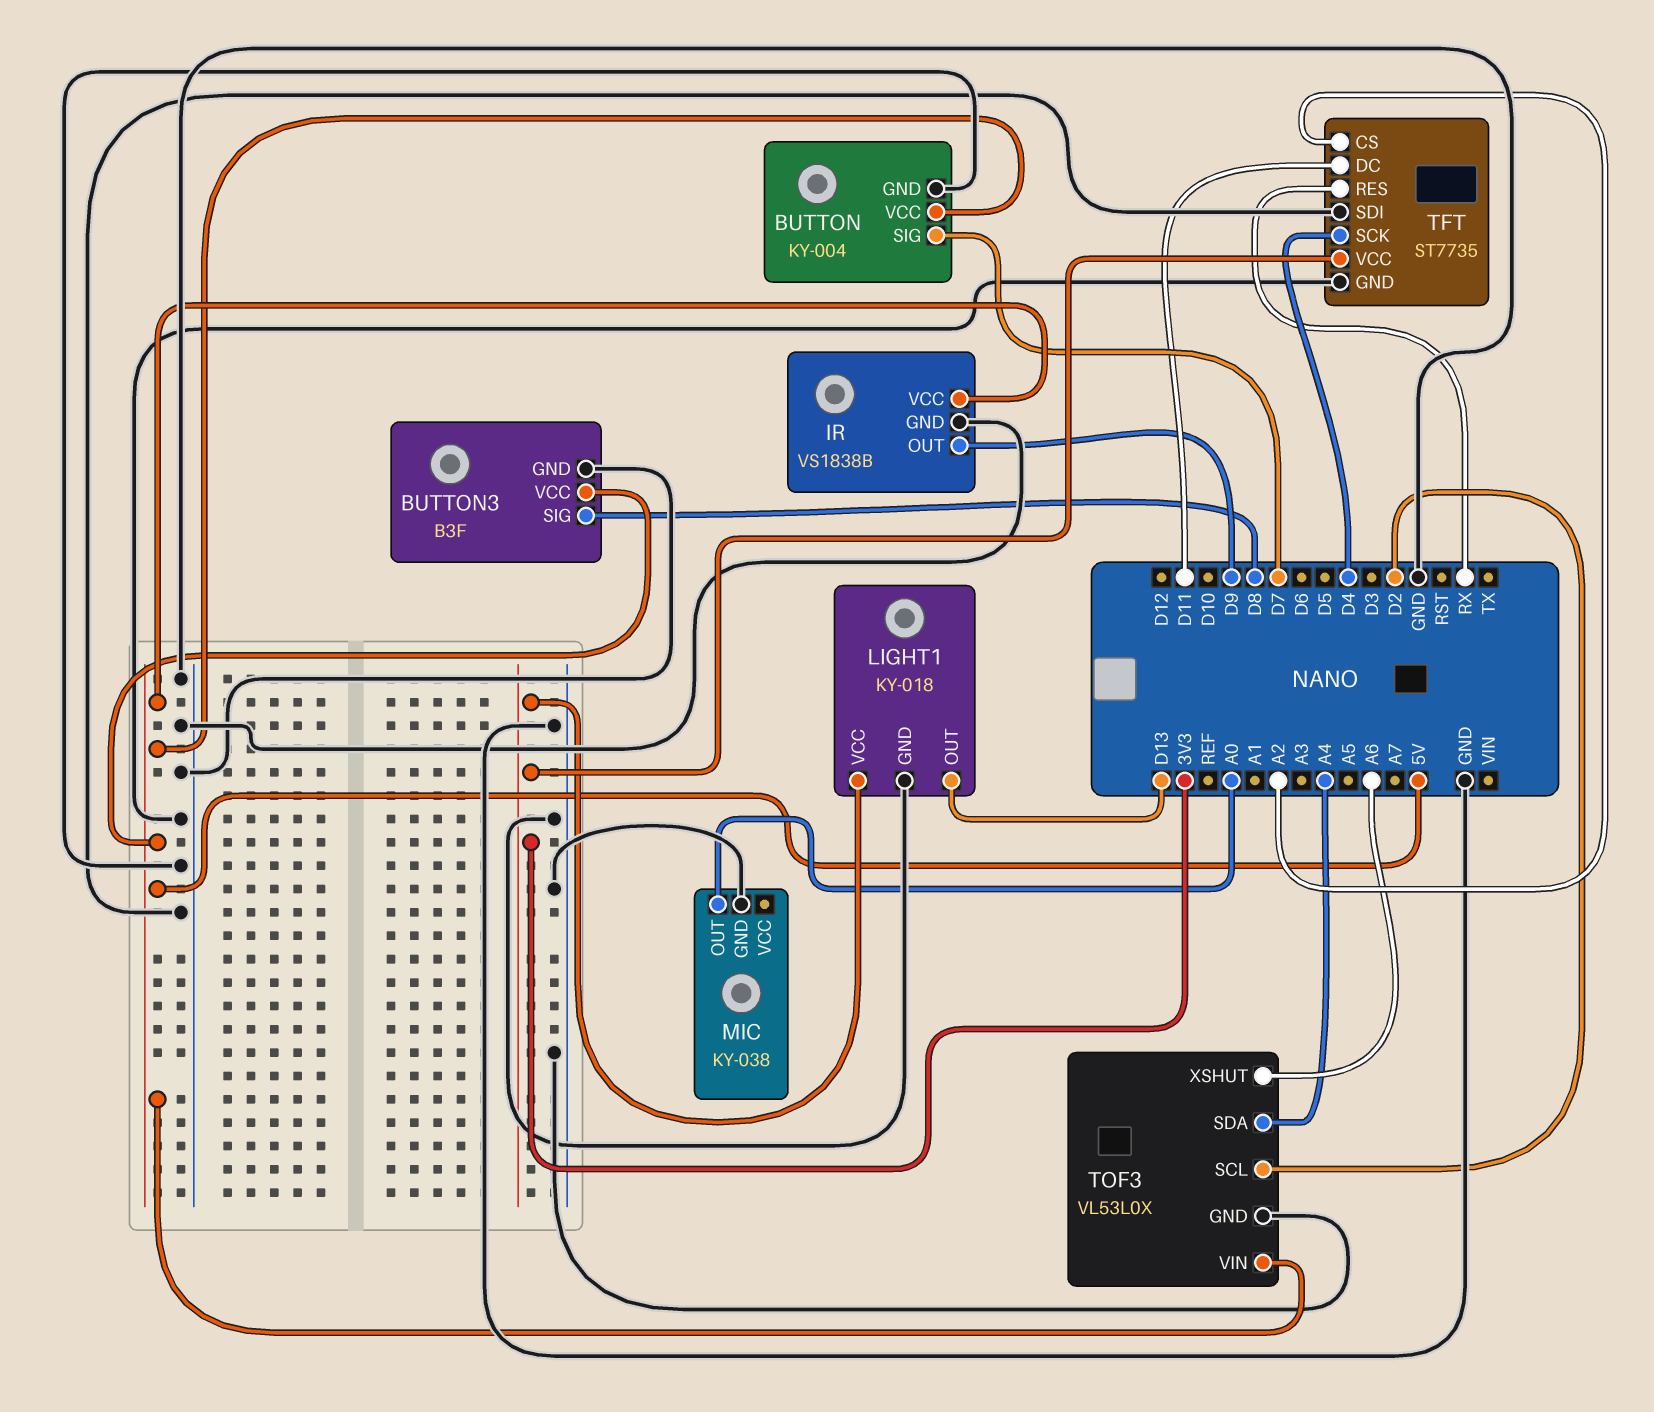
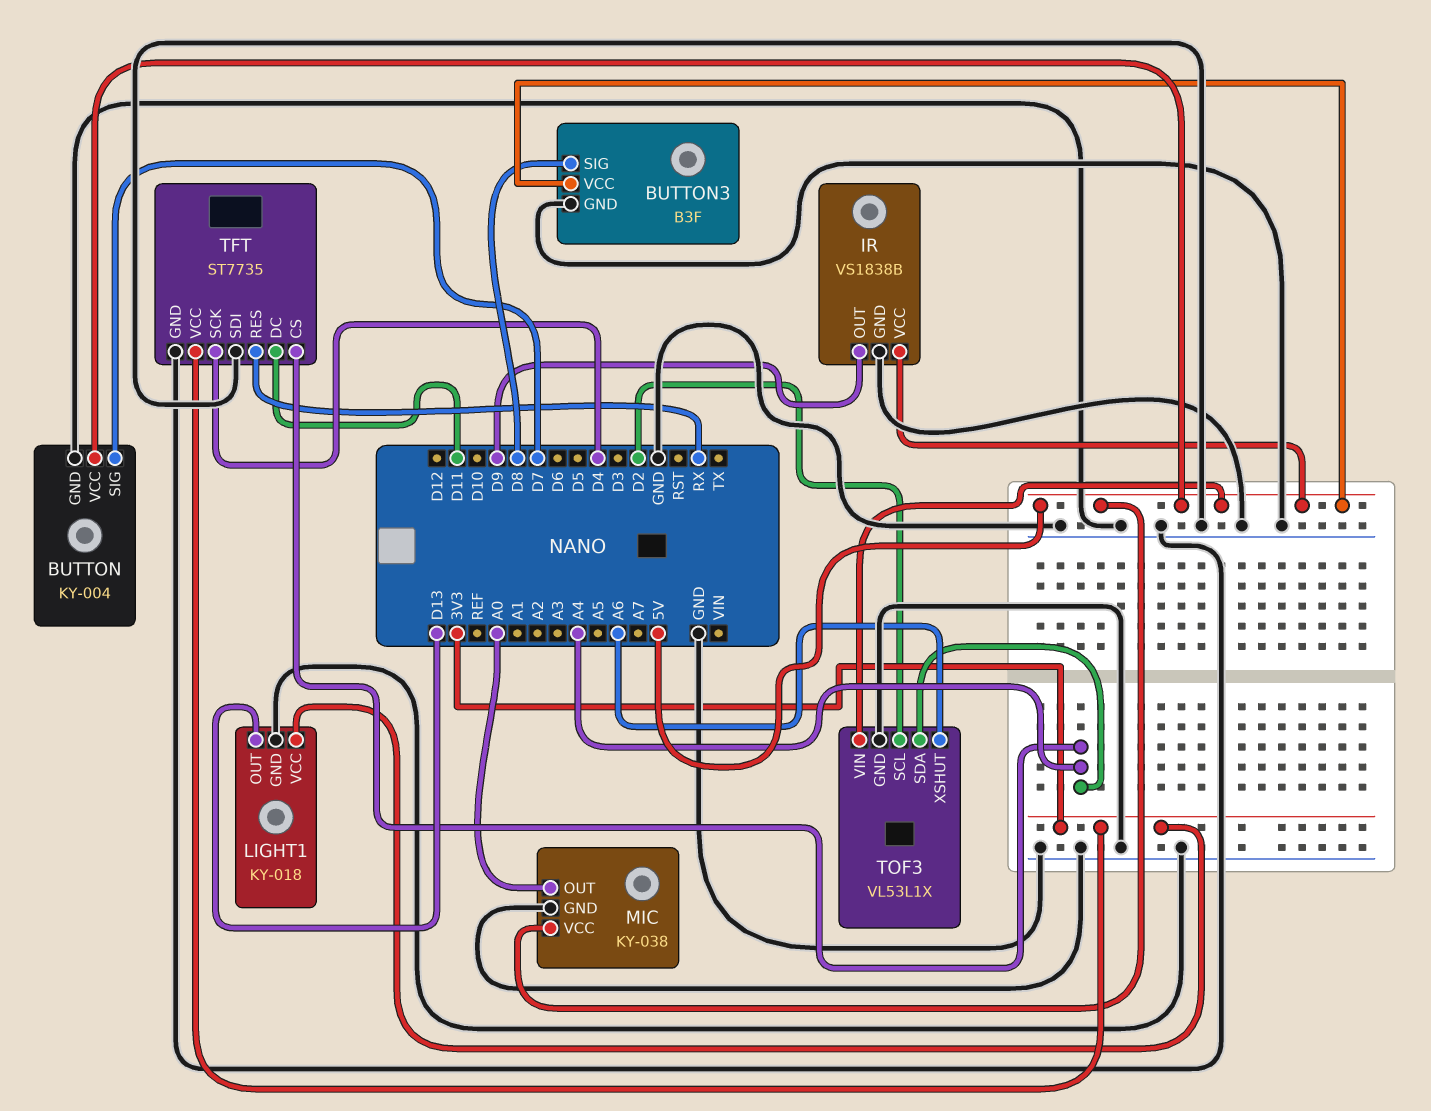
MIC pin VCC: none -> 5V
TFT pin CS: A2 -> A4
TOF3: VL53L0X -> VL53L1X

